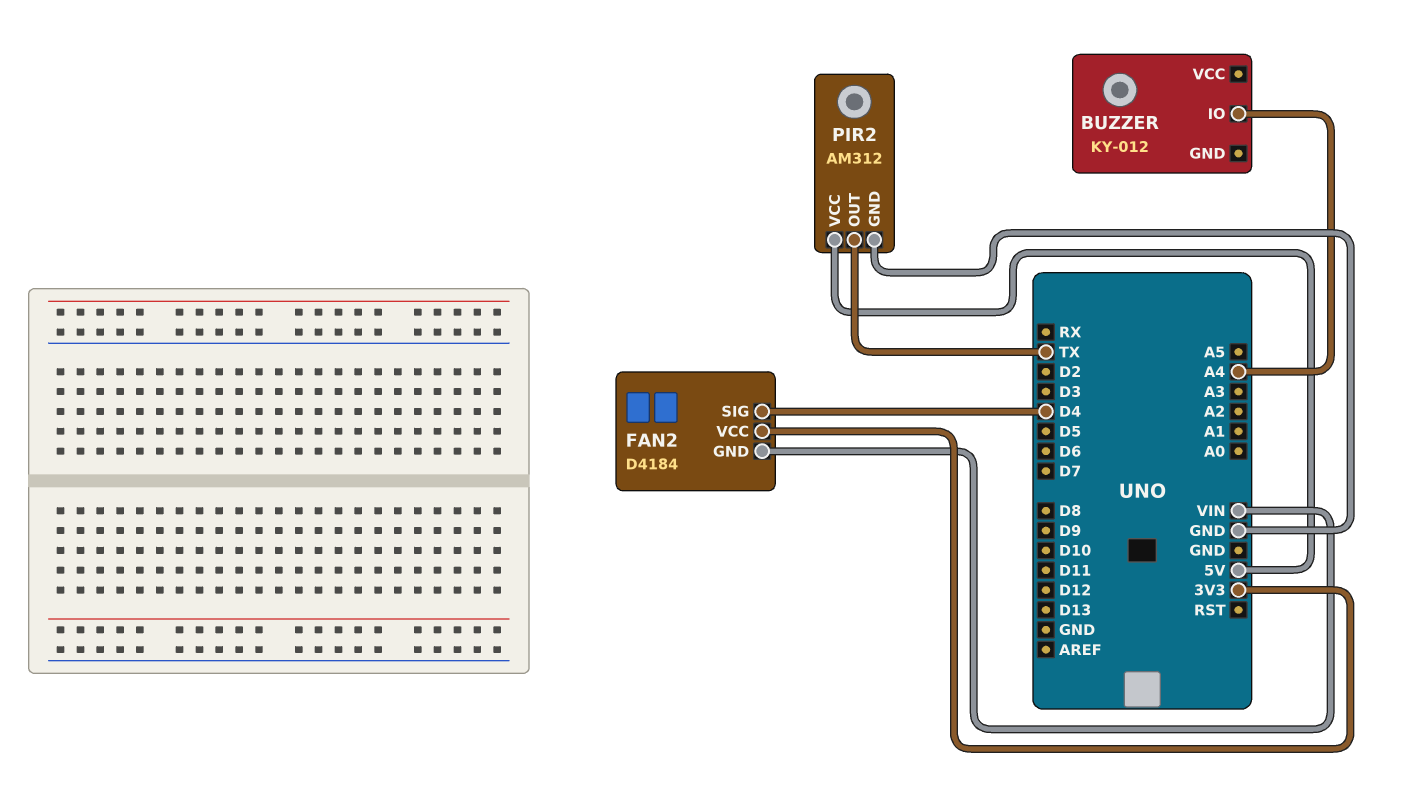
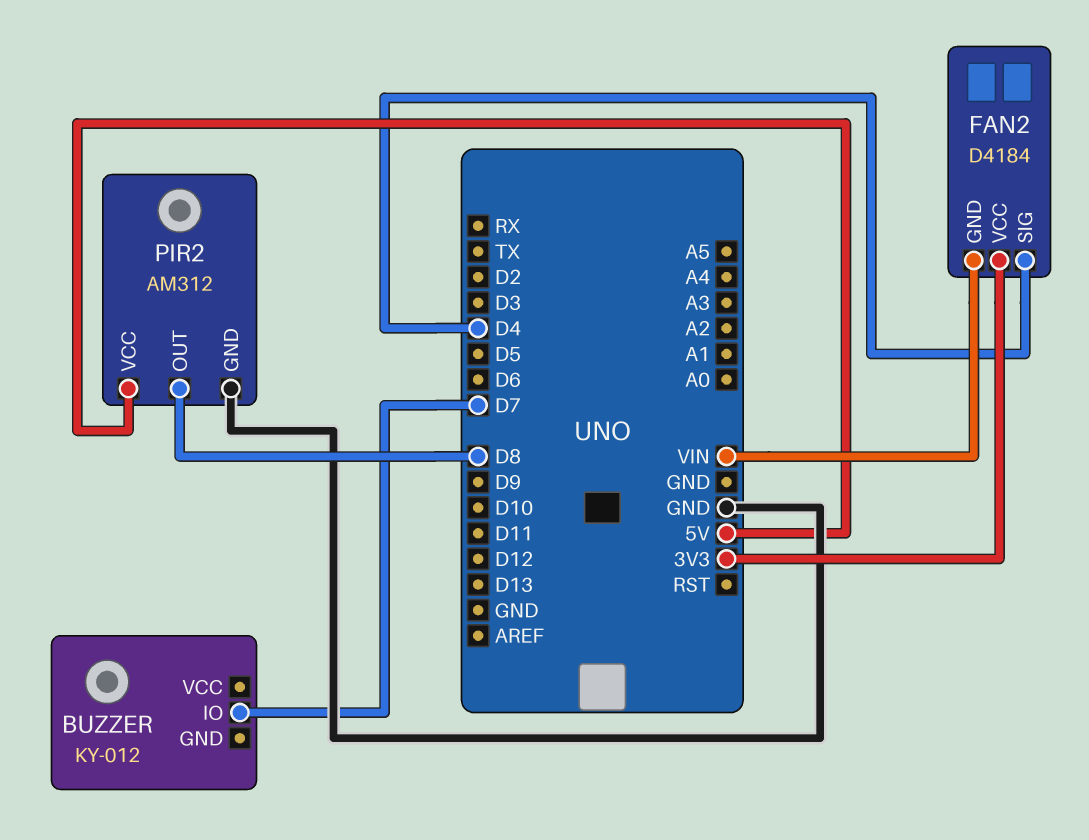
BUZZER pin IO: A4 -> D7
PIR2 pin OUT: TX -> D8

